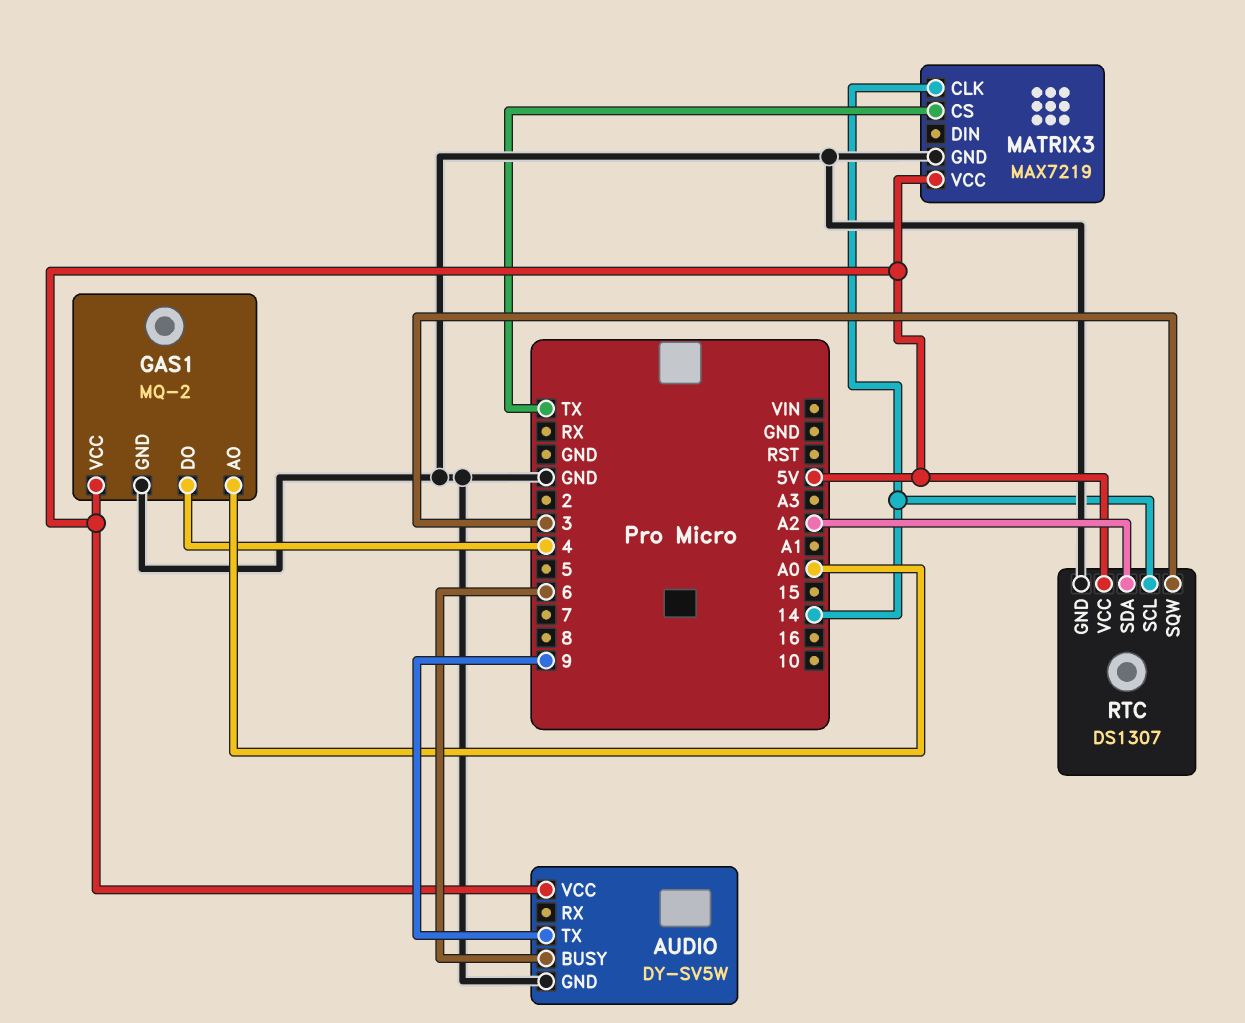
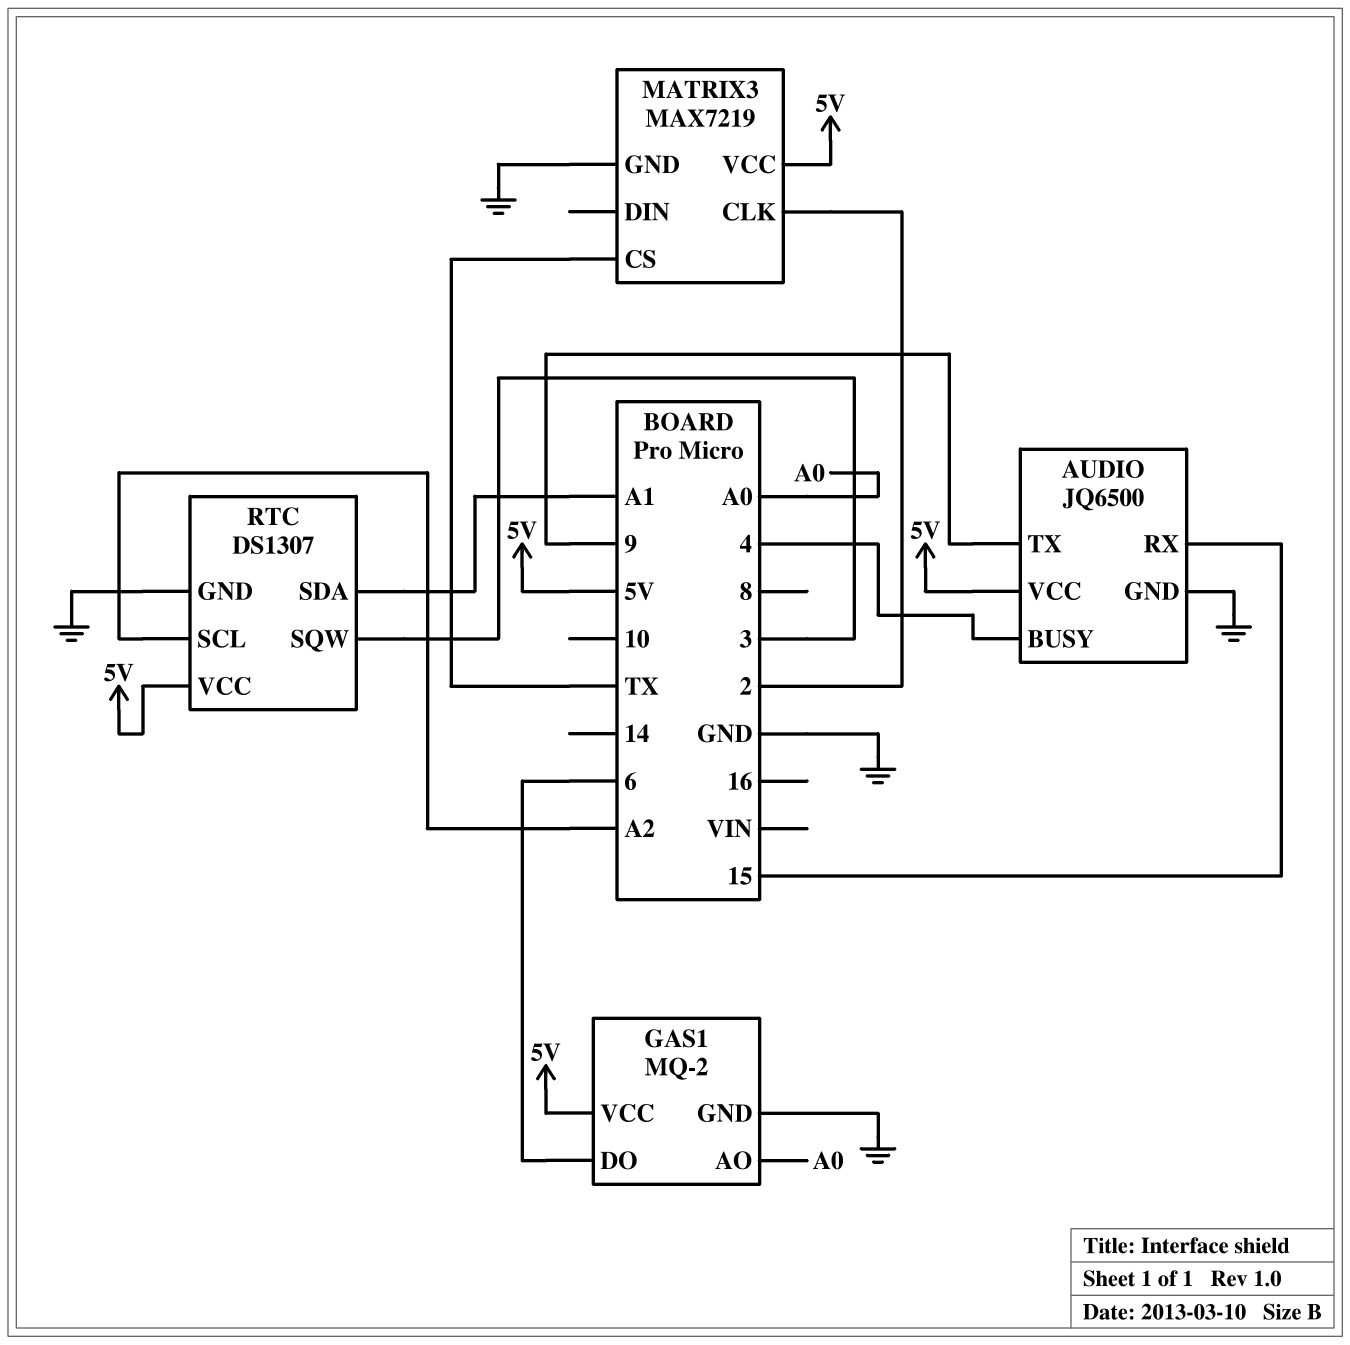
AUDIO: DY-SV5W -> JQ6500
AUDIO pin BUSY: 6 -> 4
AUDIO pin RX: none -> 15
GAS1 pin DO: 4 -> 6
MATRIX3 pin CLK: 14 -> 2
RTC pin SCL: 14 -> A2
RTC pin SDA: A2 -> A1

